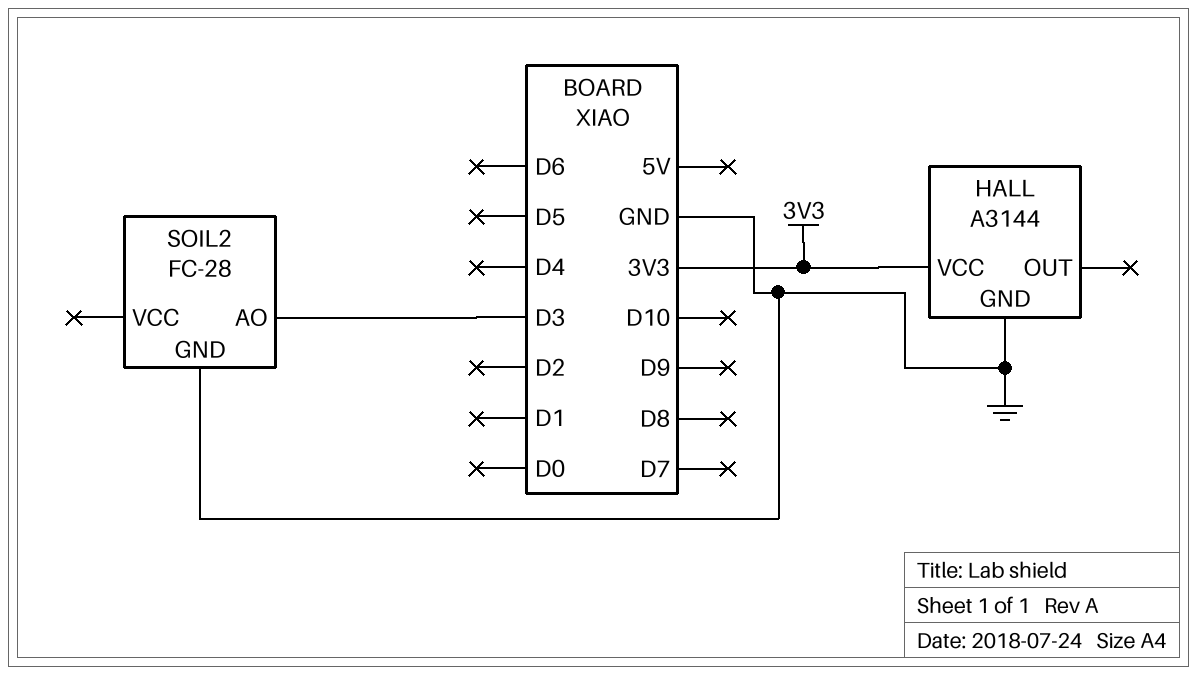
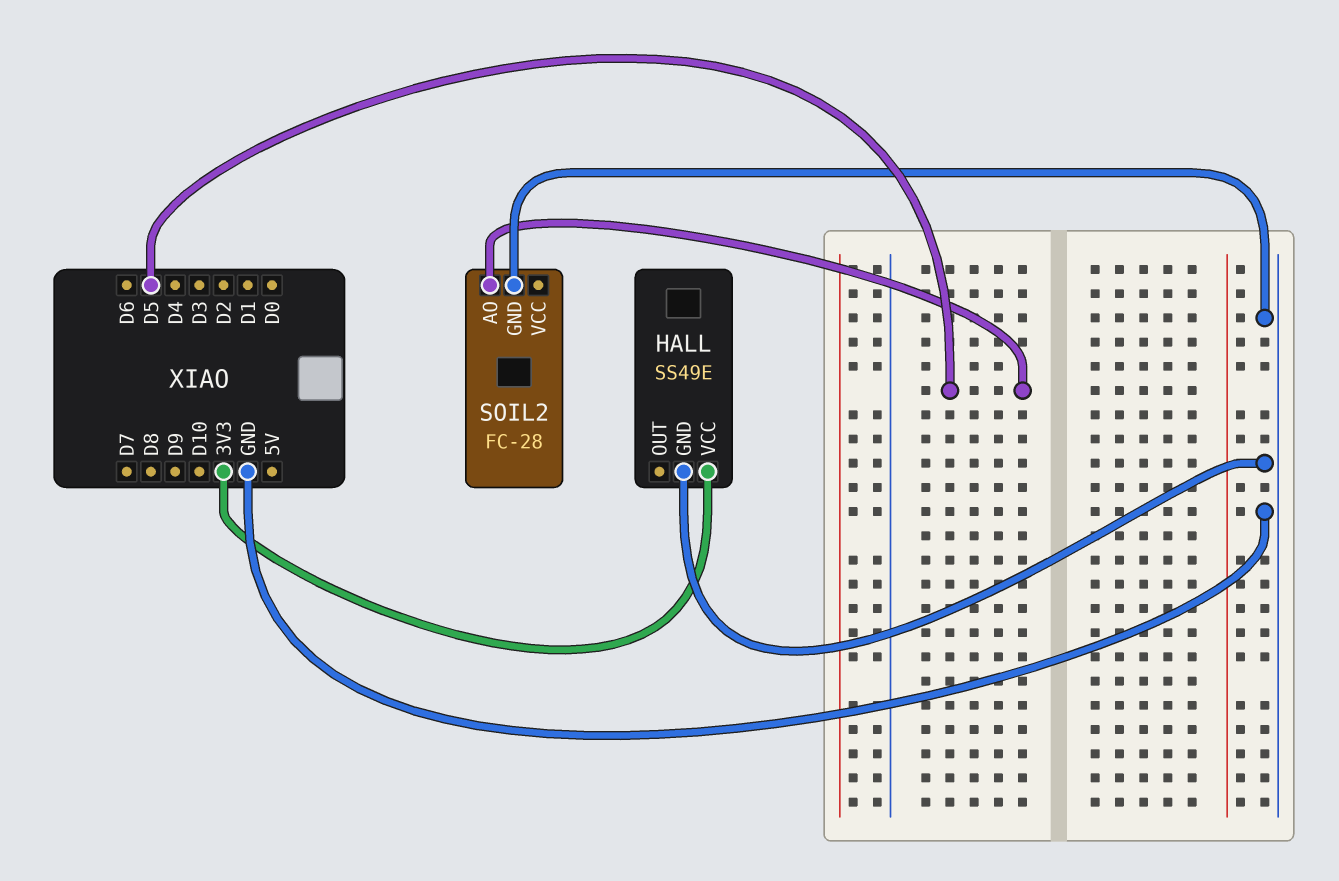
HALL: A3144 -> SS49E
SOIL2 pin AO: D3 -> D5

